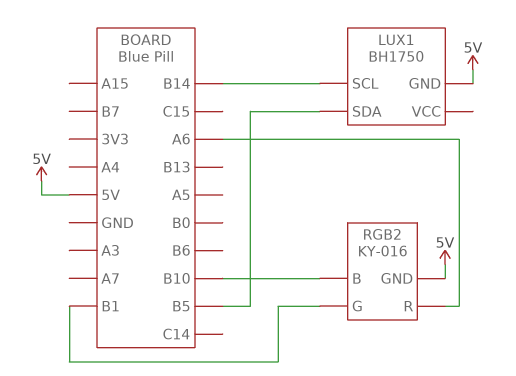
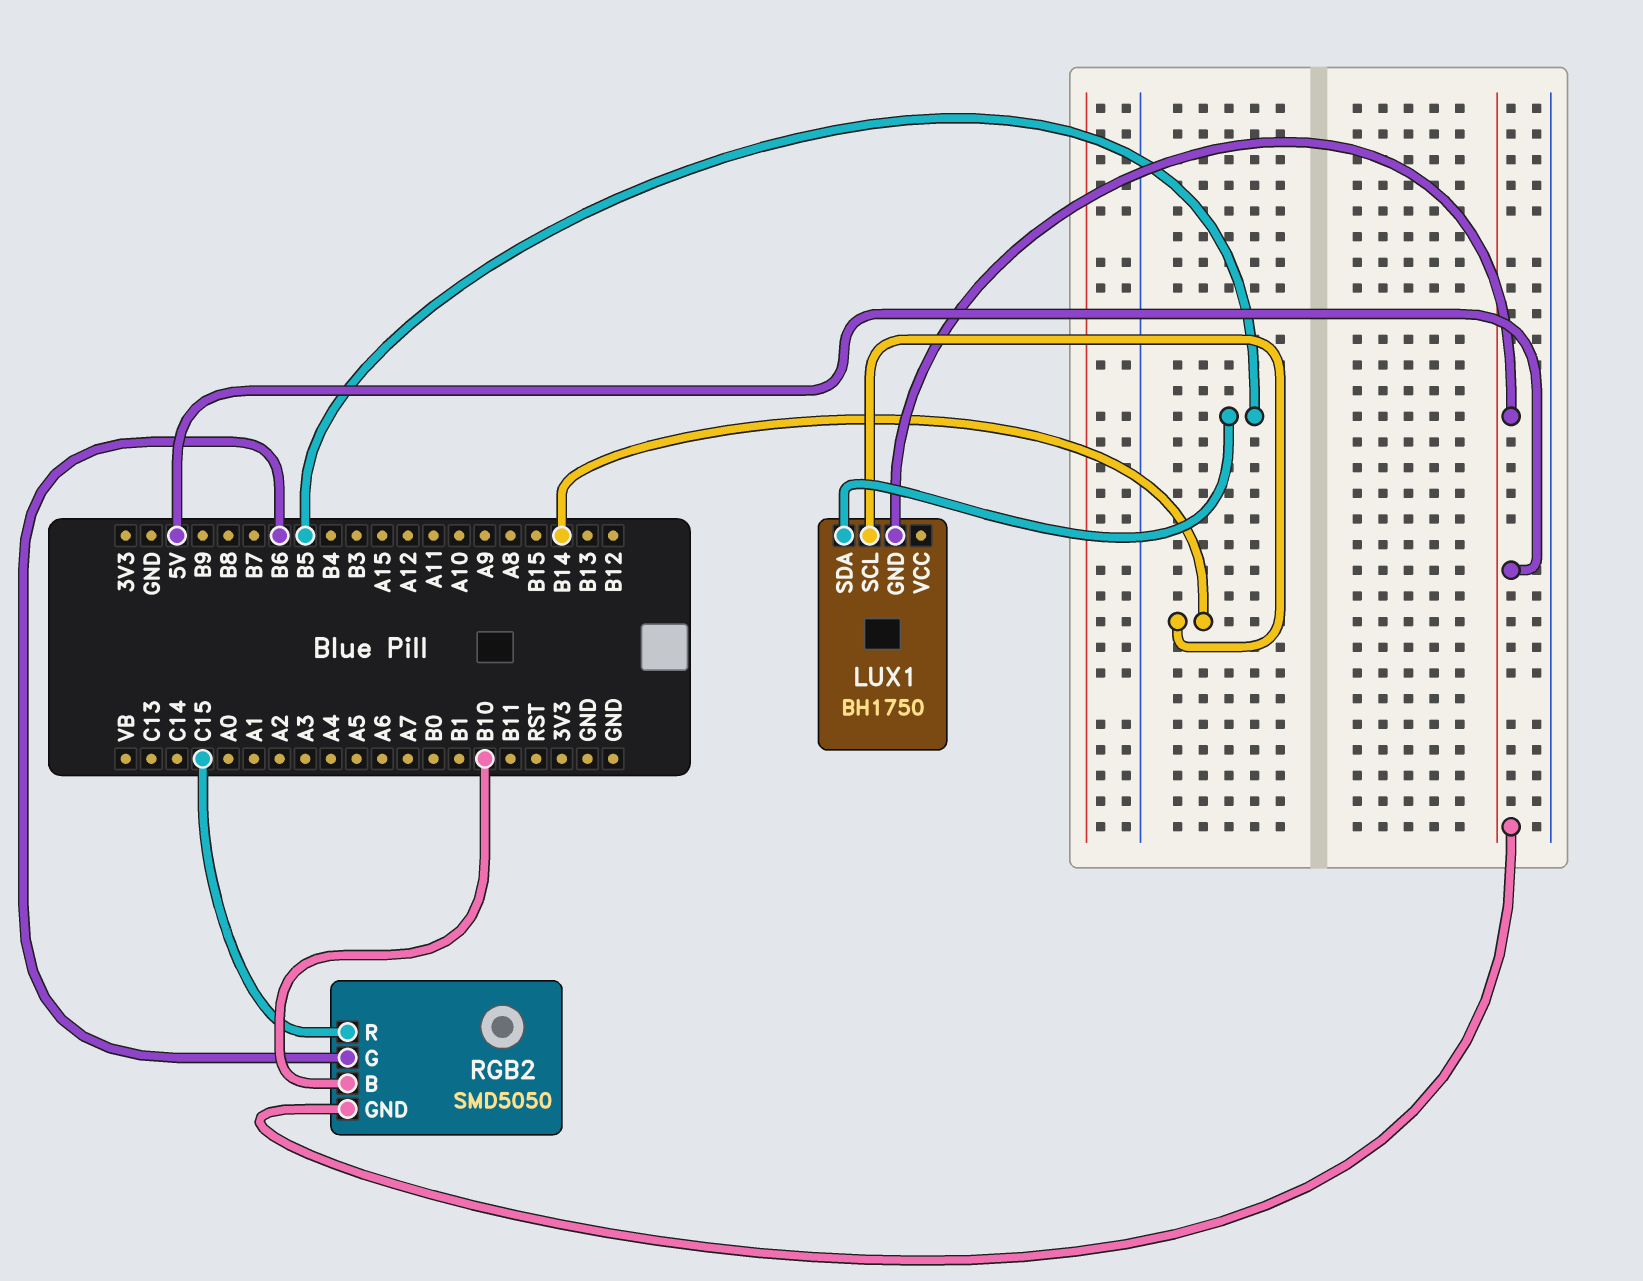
RGB2: KY-016 -> SMD5050
RGB2 pin G: B1 -> B6
RGB2 pin R: A6 -> C15

